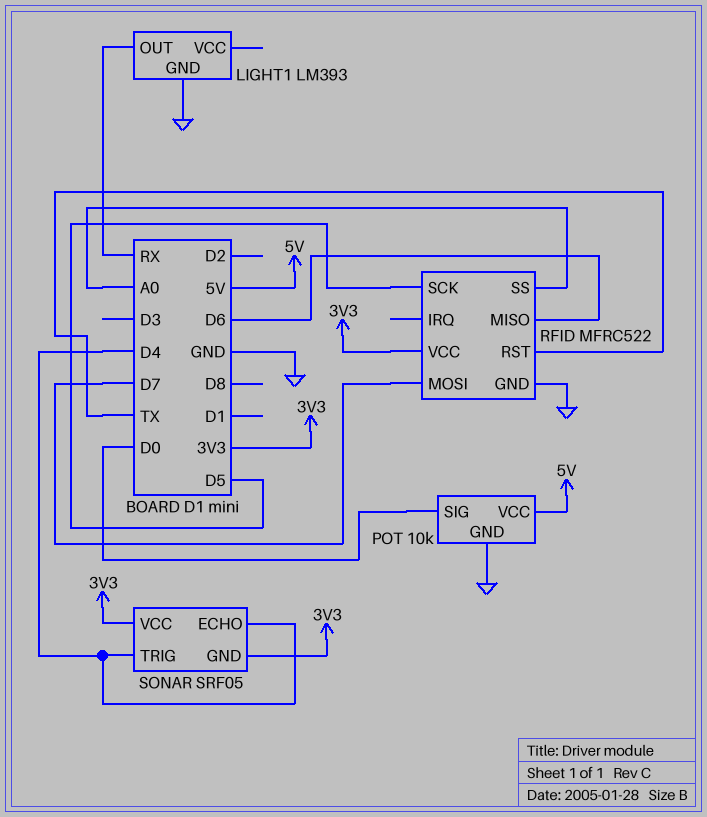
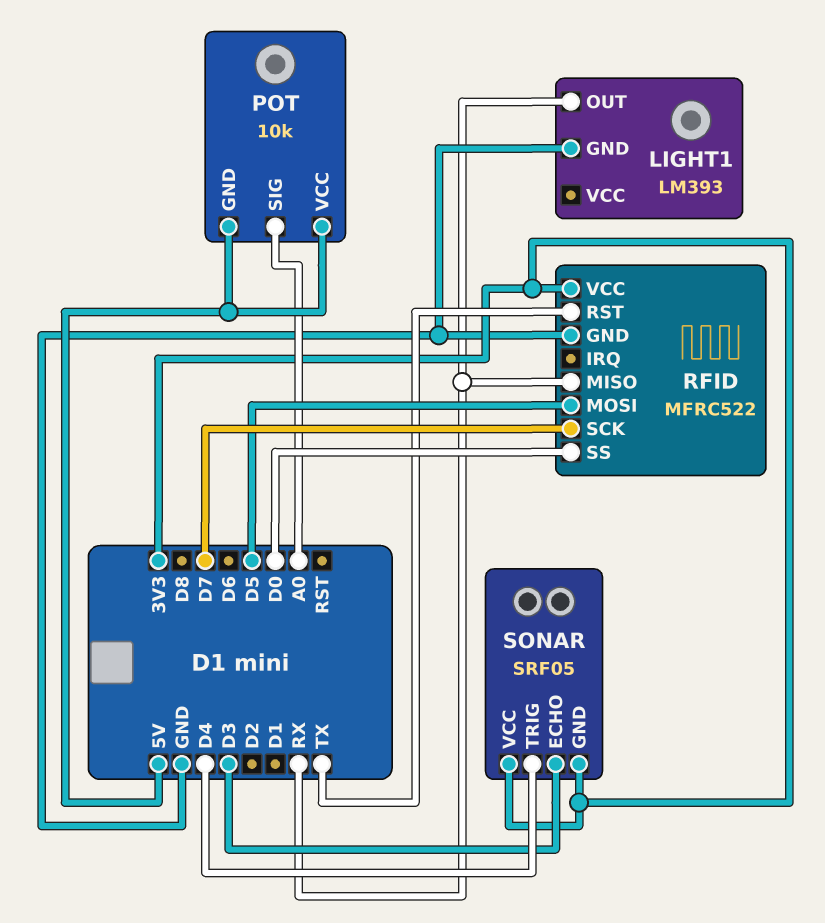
POT pin GND: GND -> 5V
POT pin SIG: D0 -> A0
RFID pin MISO: D6 -> RX
RFID pin MOSI: D7 -> D5
RFID pin SCK: D5 -> D7
RFID pin SS: A0 -> D0
SONAR pin ECHO: D4 -> D3

